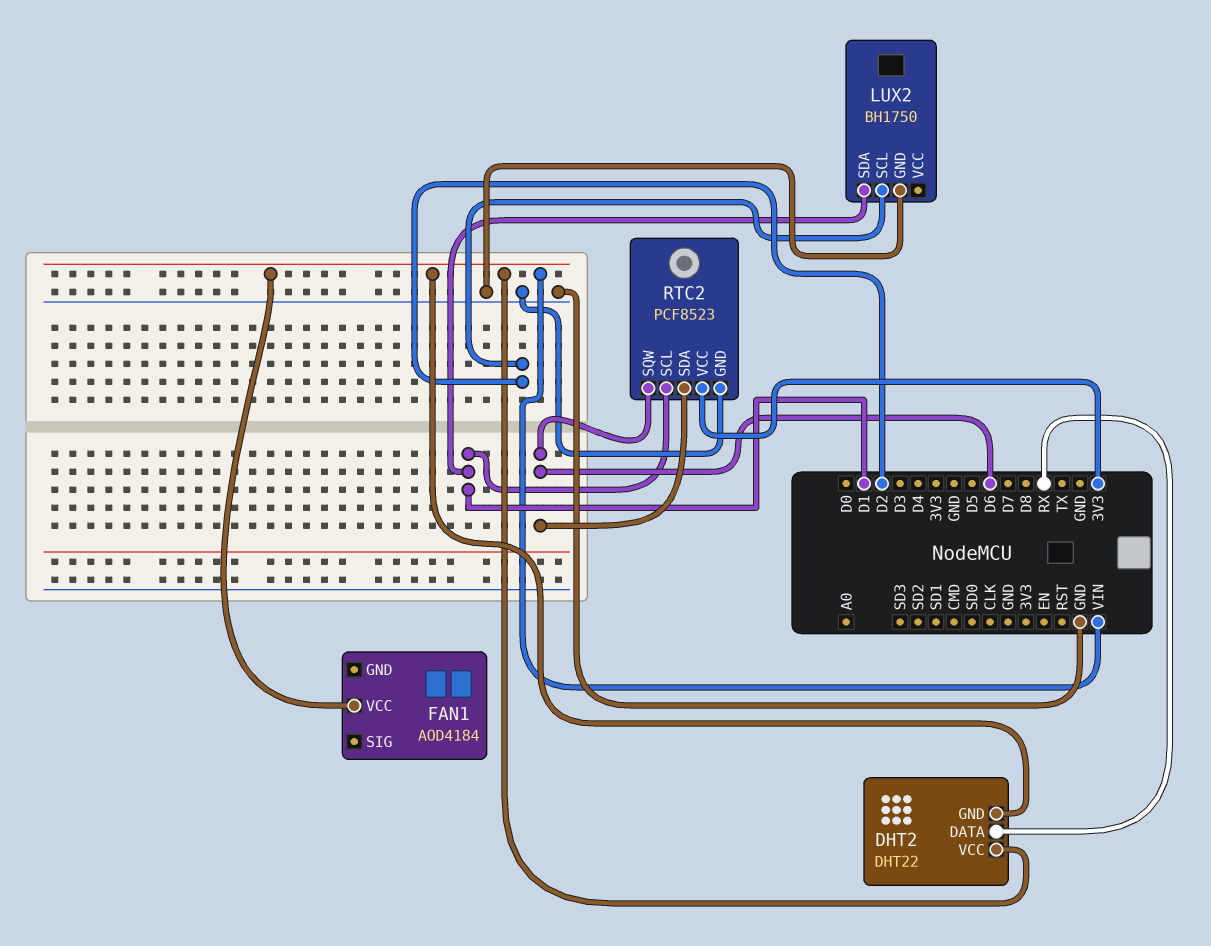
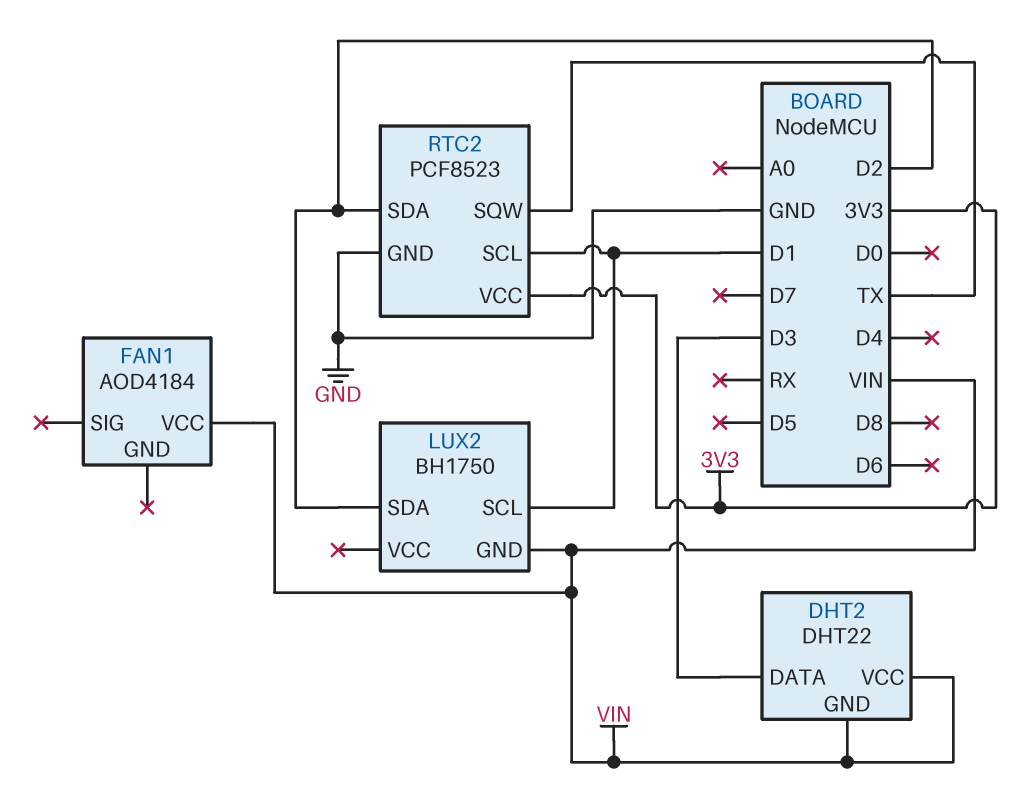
DHT2 pin DATA: RX -> D3
LUX2 pin GND: GND -> VIN
LUX2 pin SCL: D2 -> D1
LUX2 pin SDA: D1 -> D2
RTC2 pin SDA: D6 -> D2
RTC2 pin SQW: D6 -> TX

